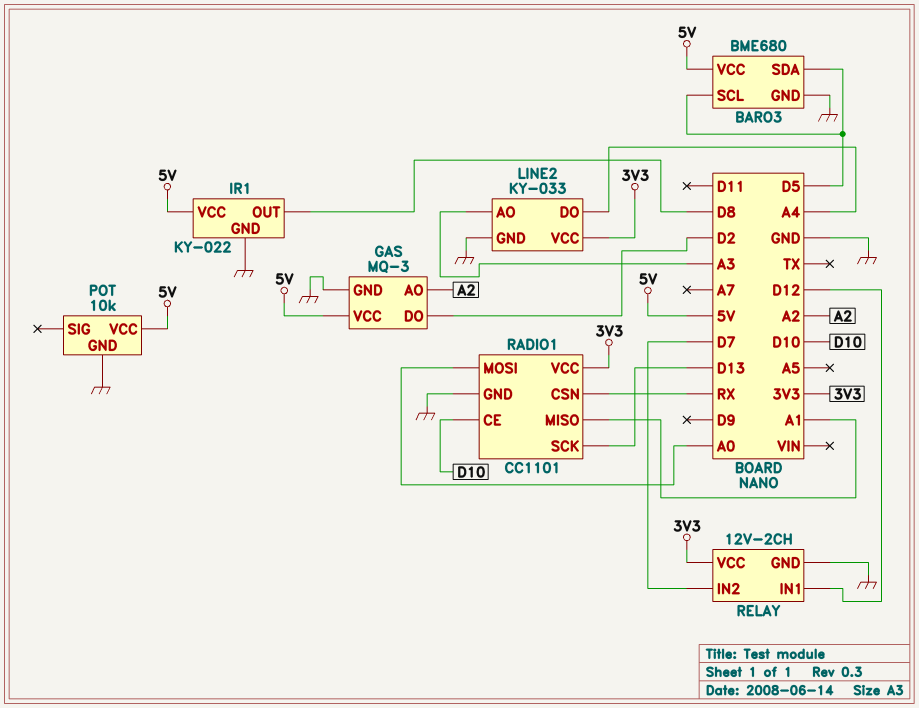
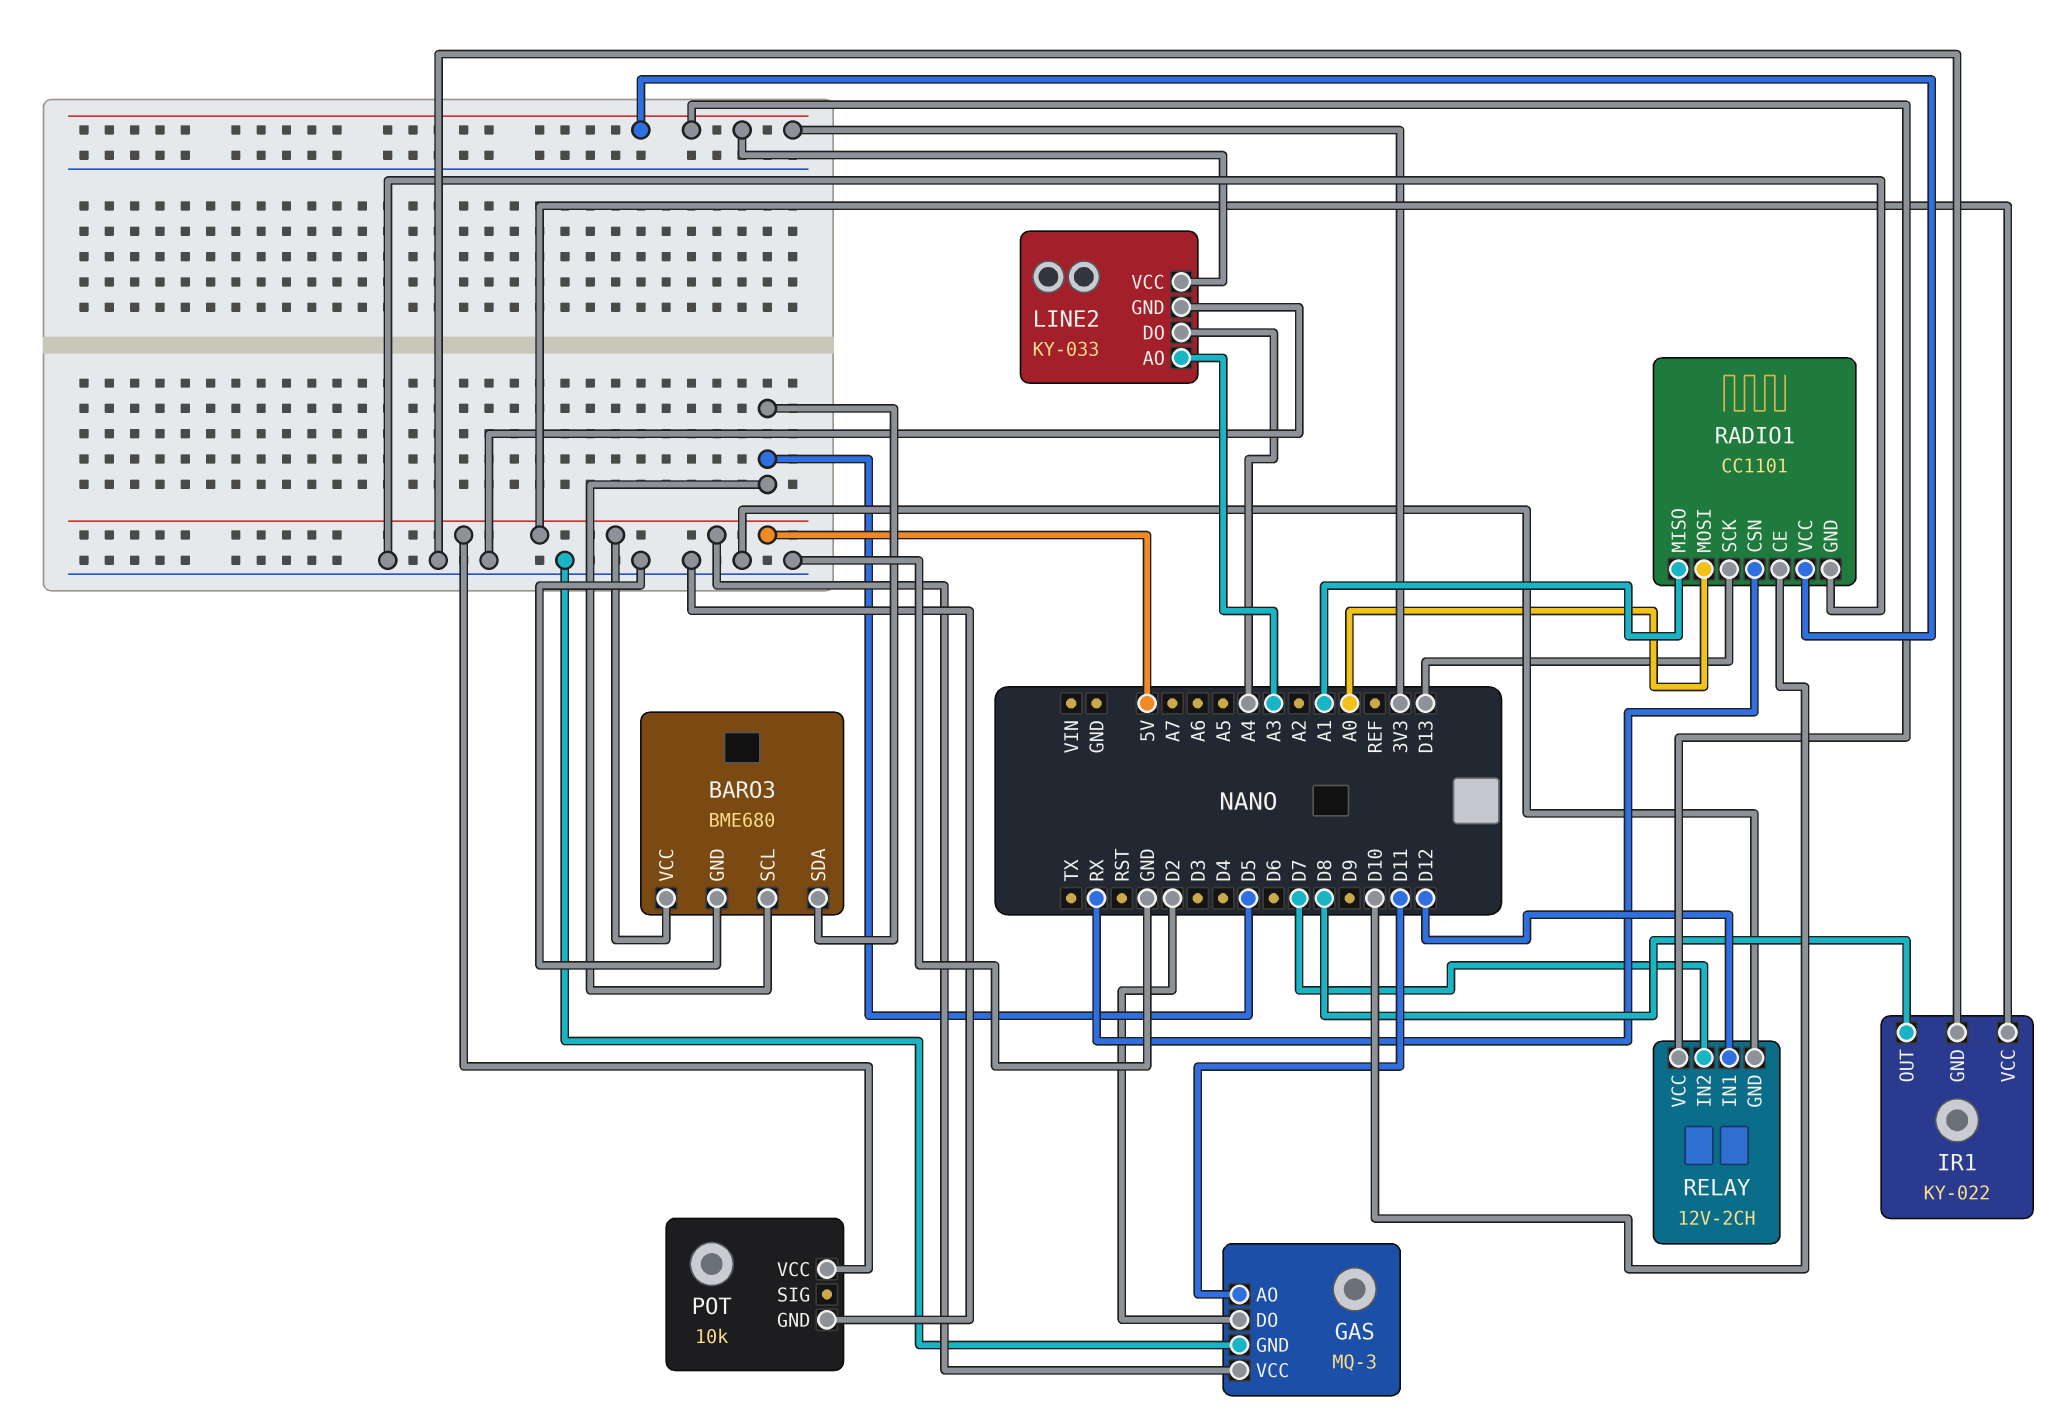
GAS pin AO: A2 -> D11

